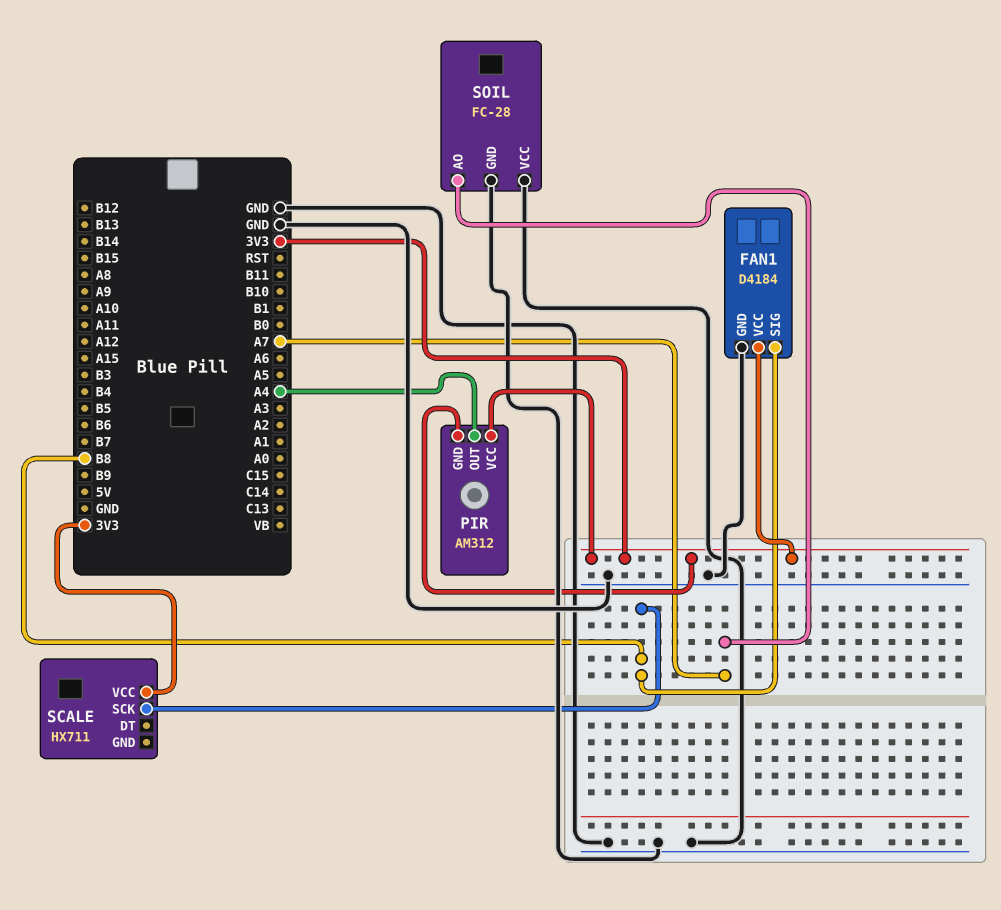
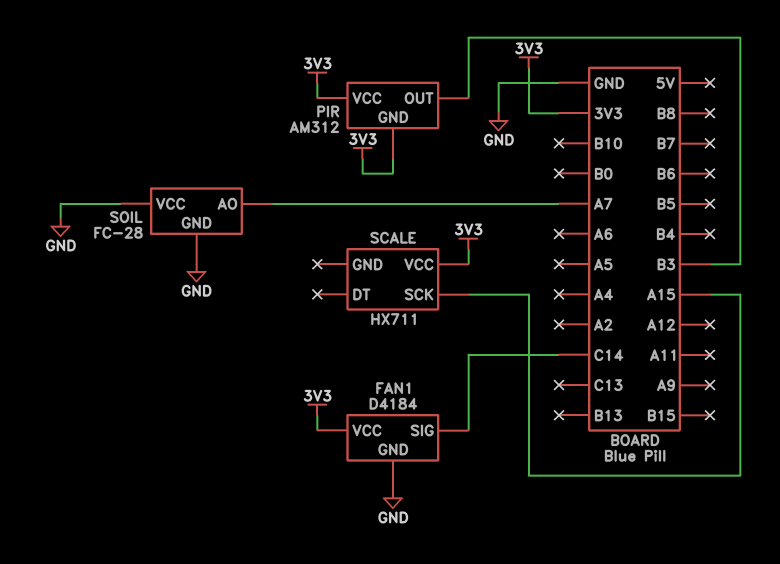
FAN1 pin SIG: B8 -> C14
PIR pin OUT: A4 -> B3
SCALE pin SCK: B8 -> A15

